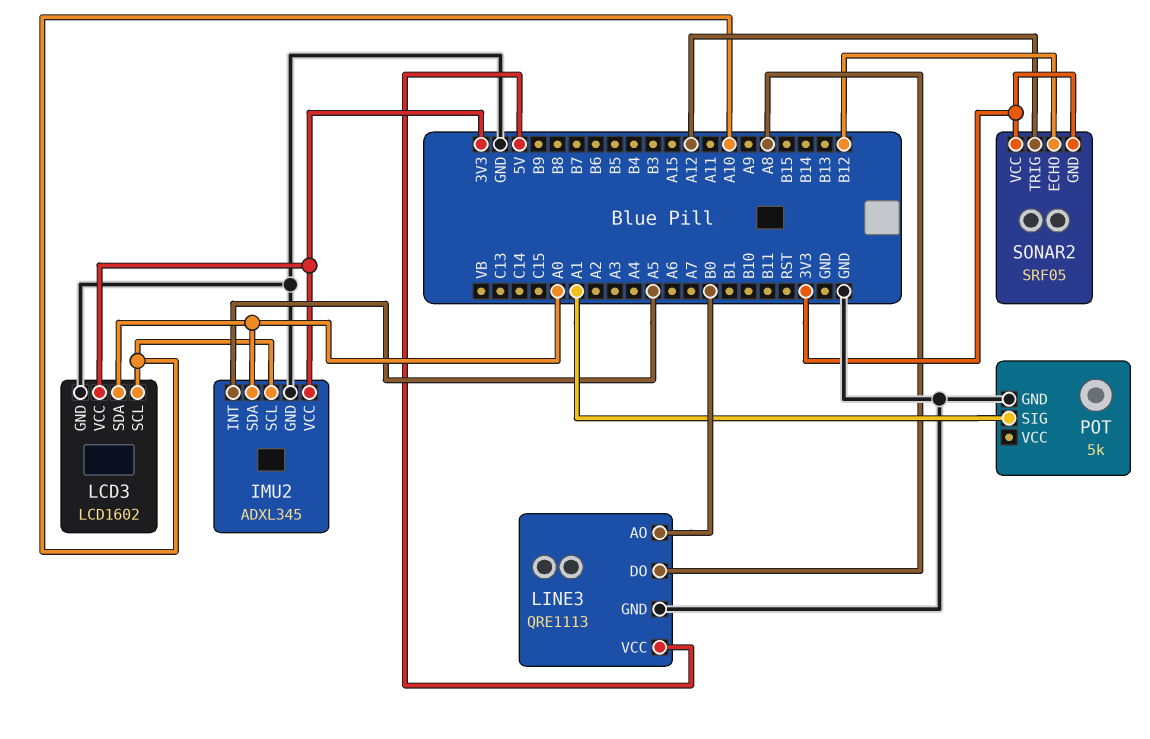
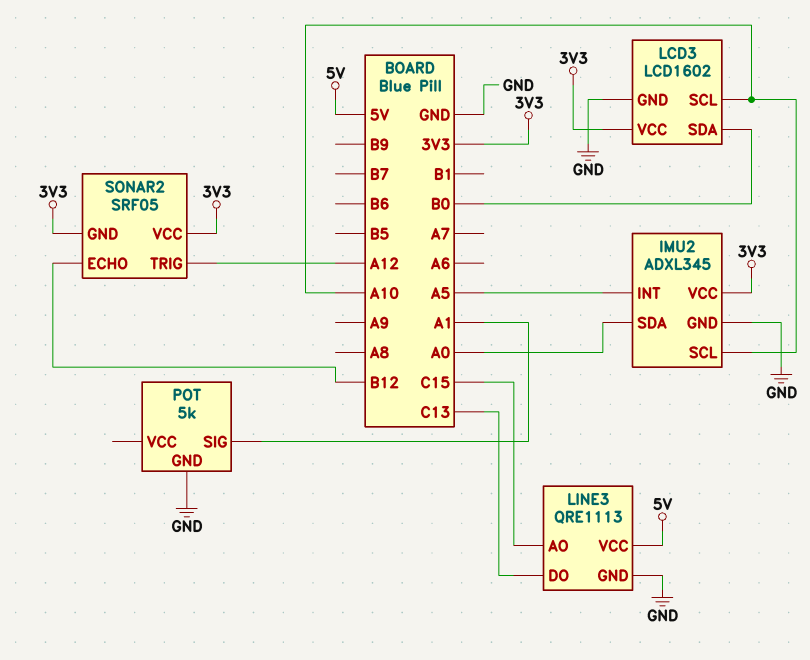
LCD3 pin SDA: A0 -> B0
LINE3 pin AO: B0 -> C15
LINE3 pin DO: A8 -> C13

